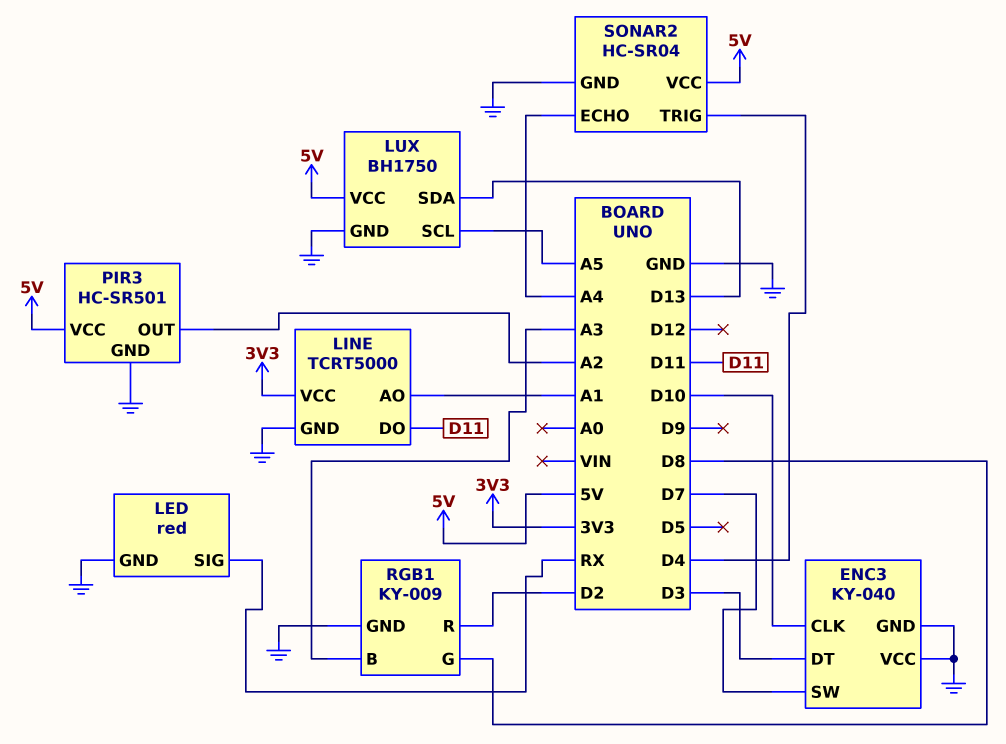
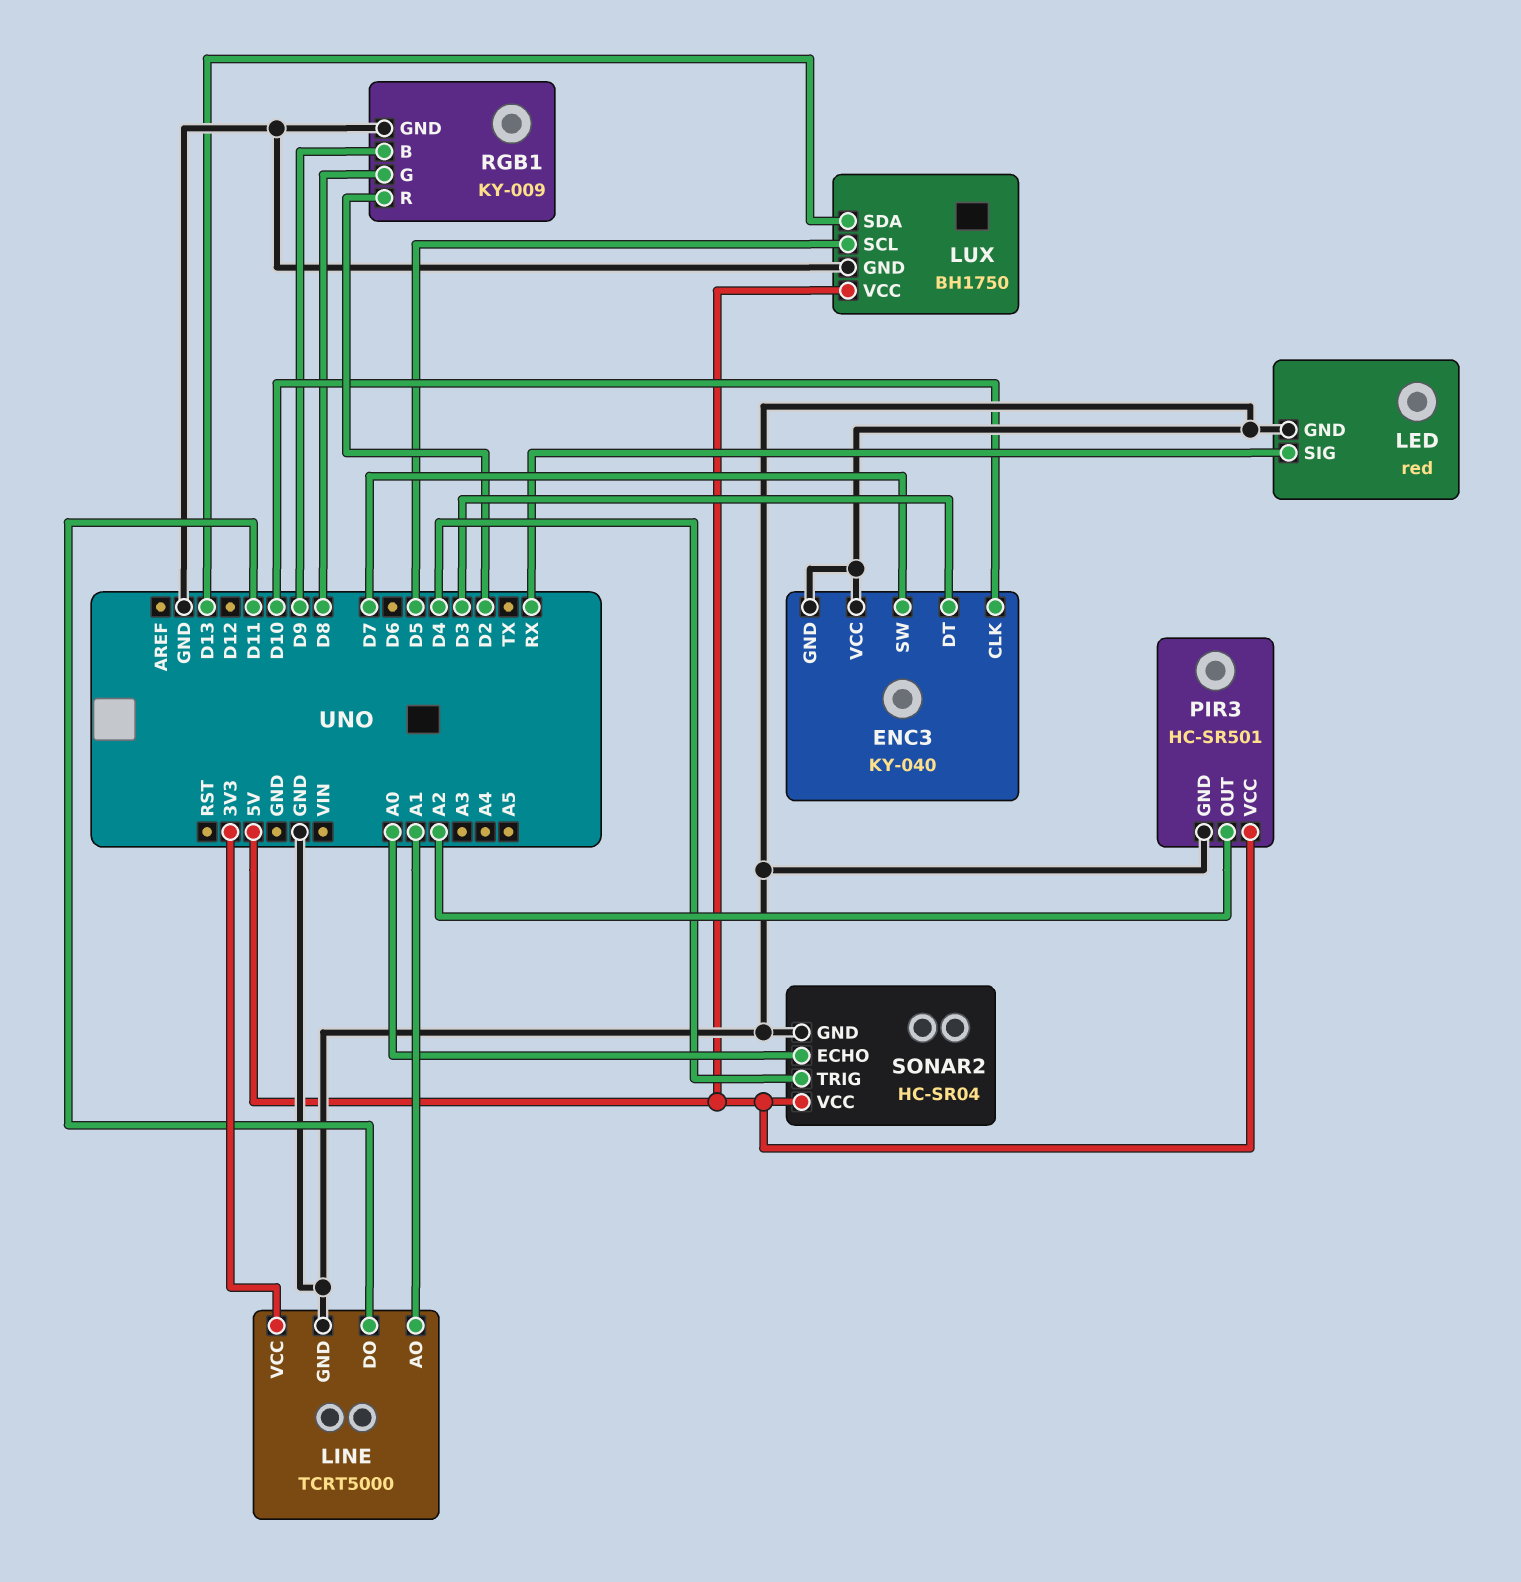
LUX pin SCL: A5 -> D5
RGB1 pin B: A3 -> D9
SONAR2 pin ECHO: A4 -> A0

